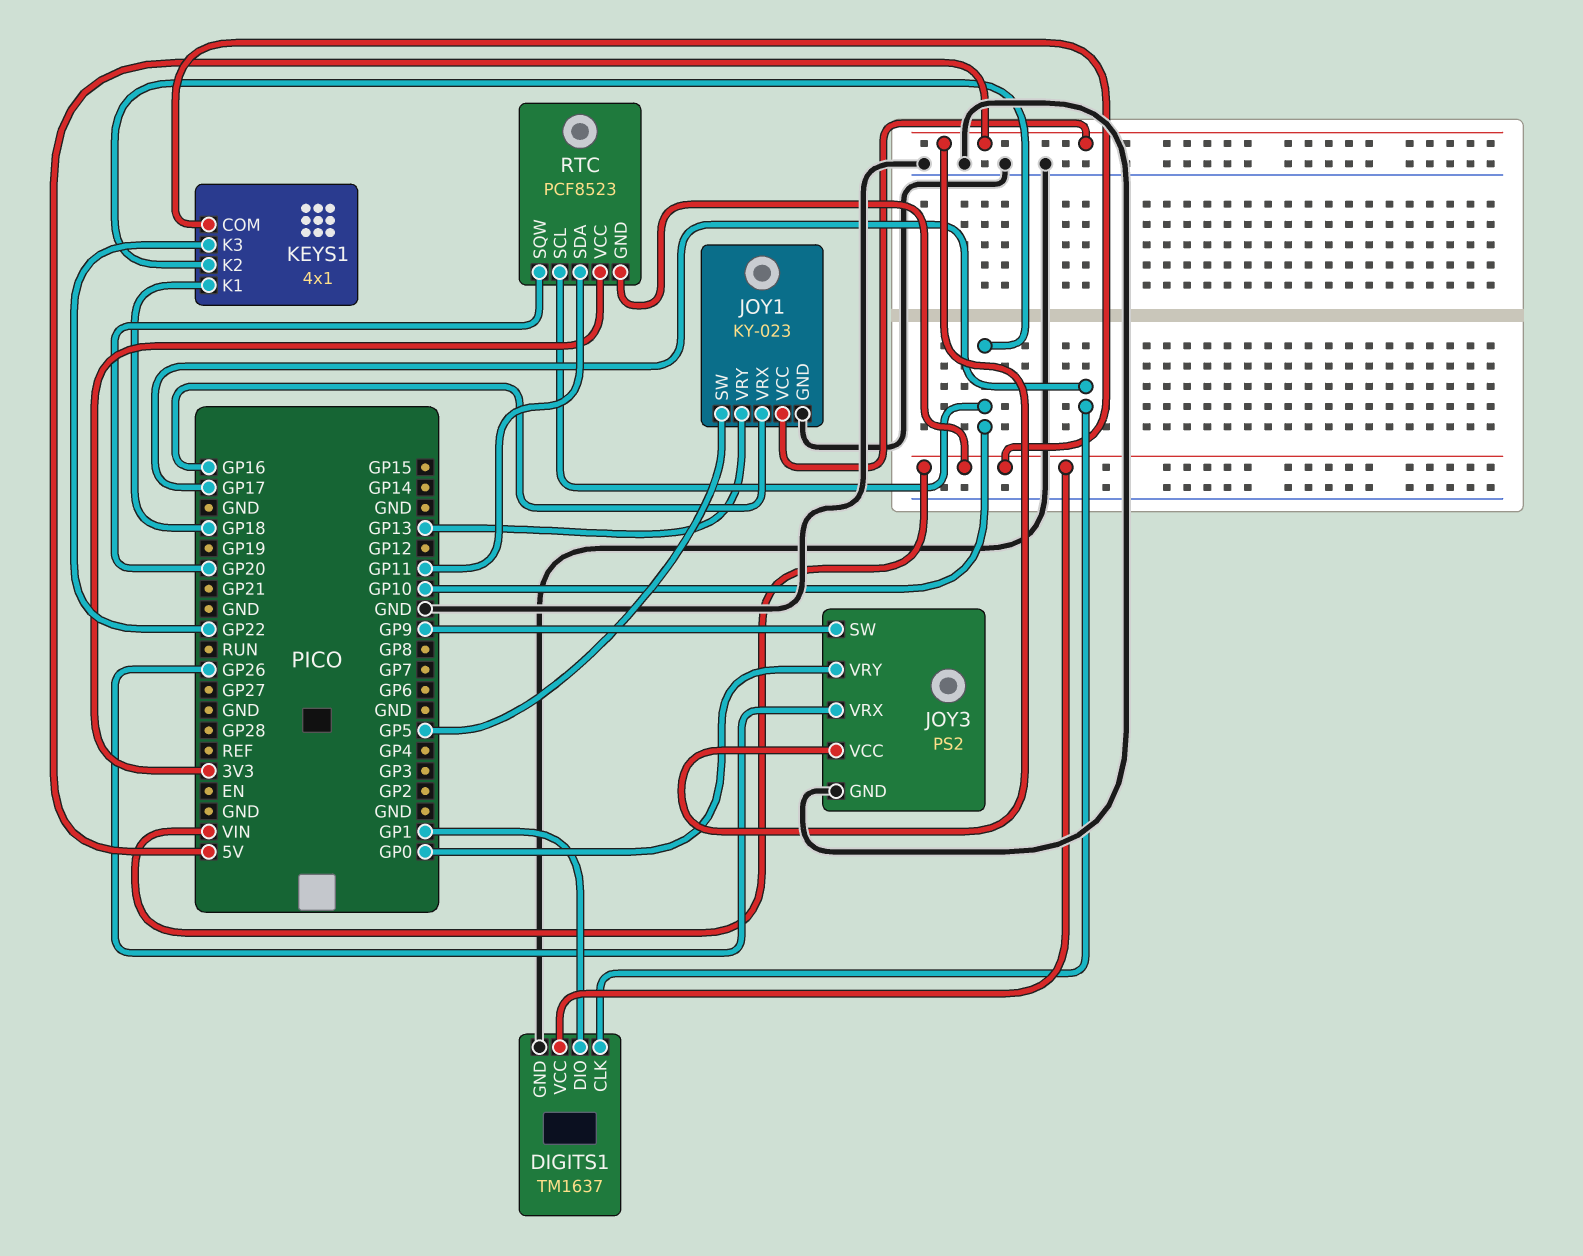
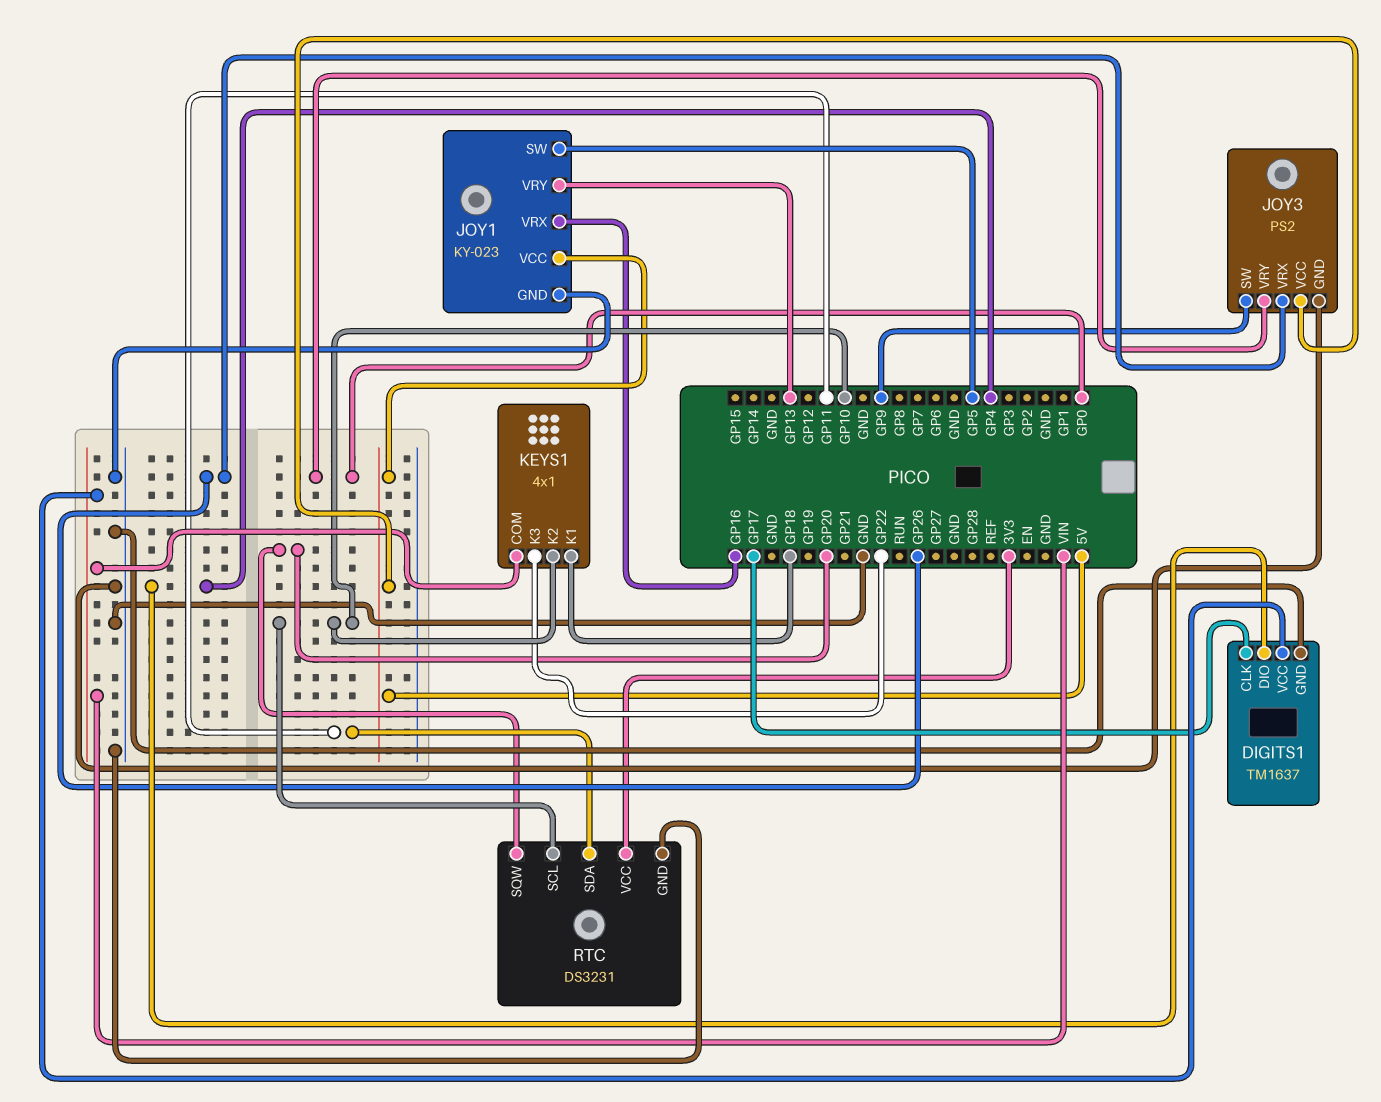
DIGITS1 pin DIO: GP1 -> GP4
RTC: PCF8523 -> DS3231
RTC pin GND: VIN -> GND

